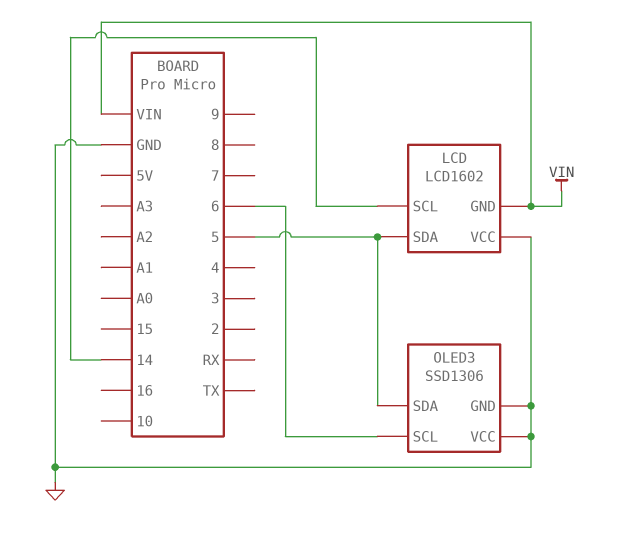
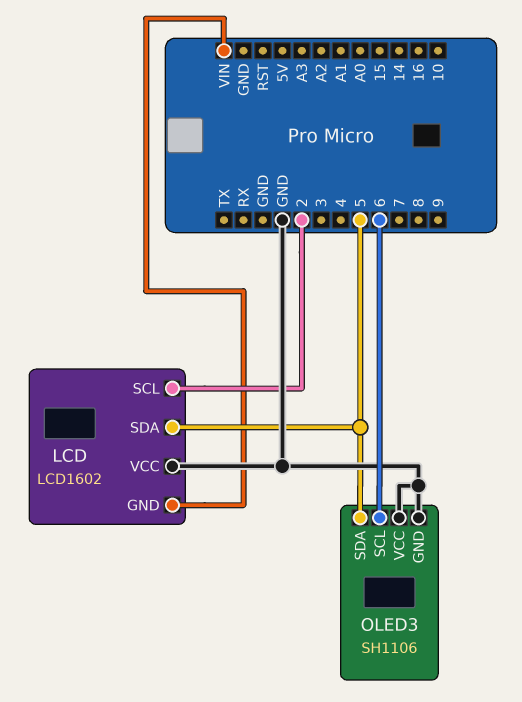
LCD pin SCL: 14 -> 2
OLED3: SSD1306 -> SH1106

